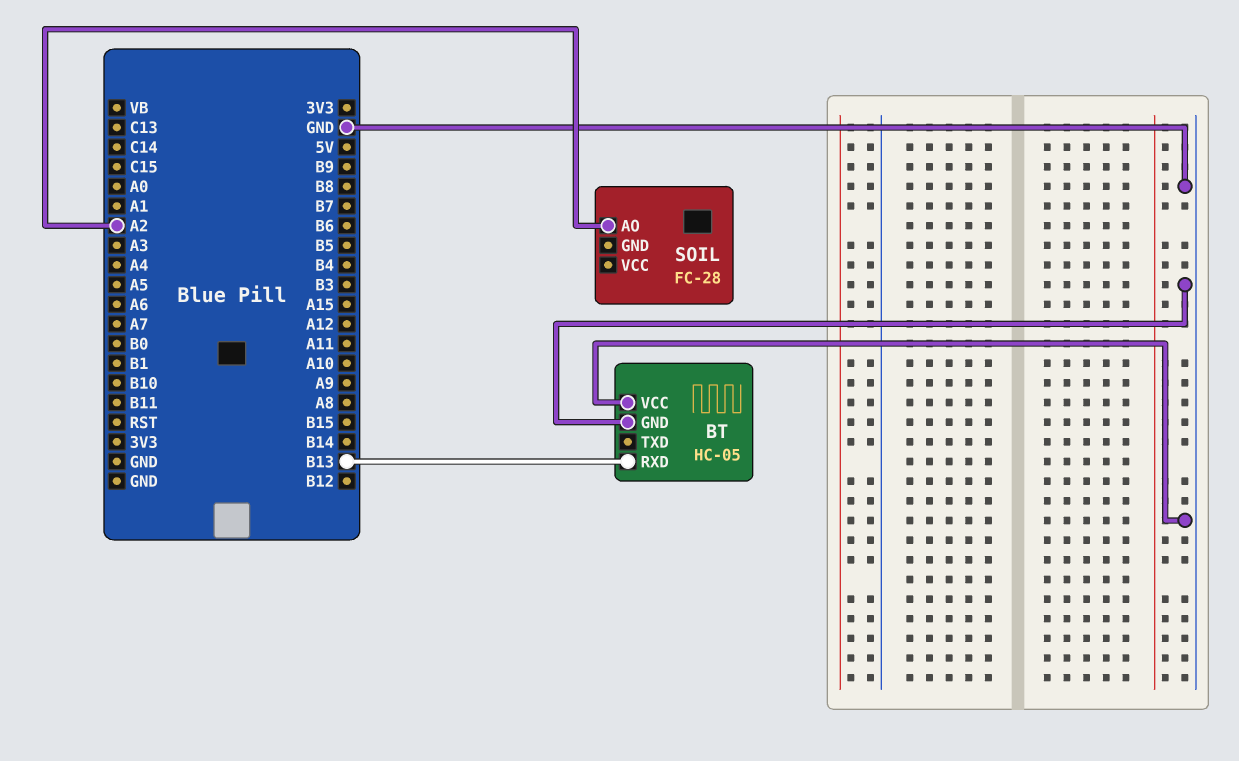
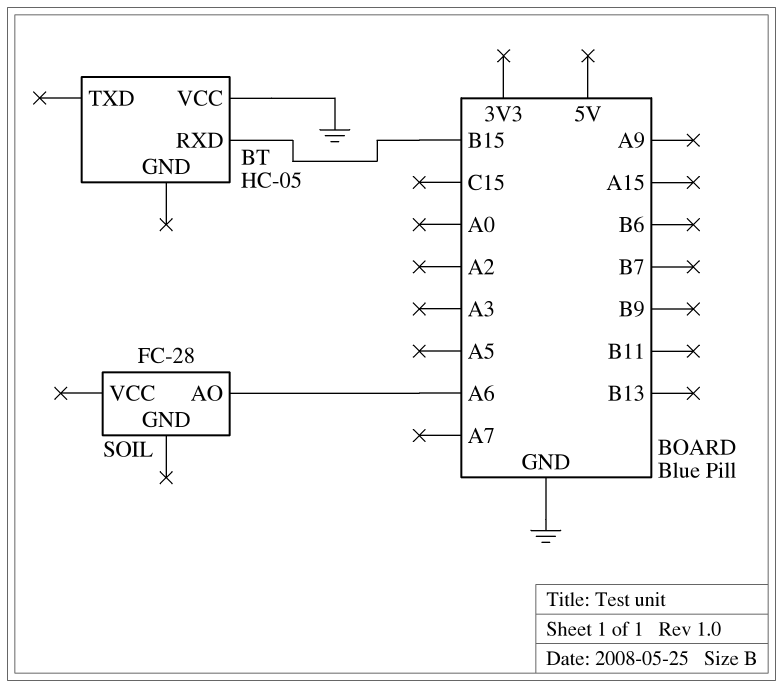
BT pin GND: GND -> none
BT pin RXD: B13 -> B15
SOIL pin AO: A2 -> A6

